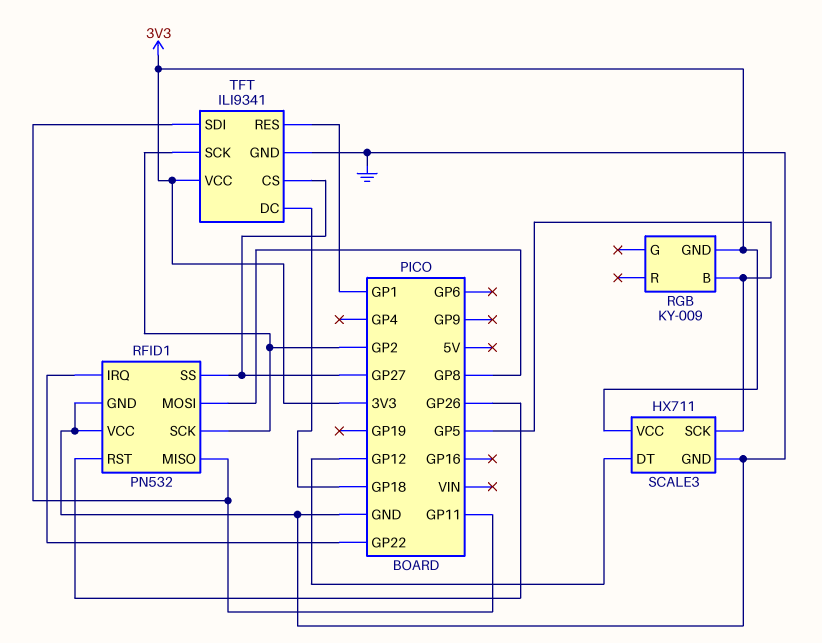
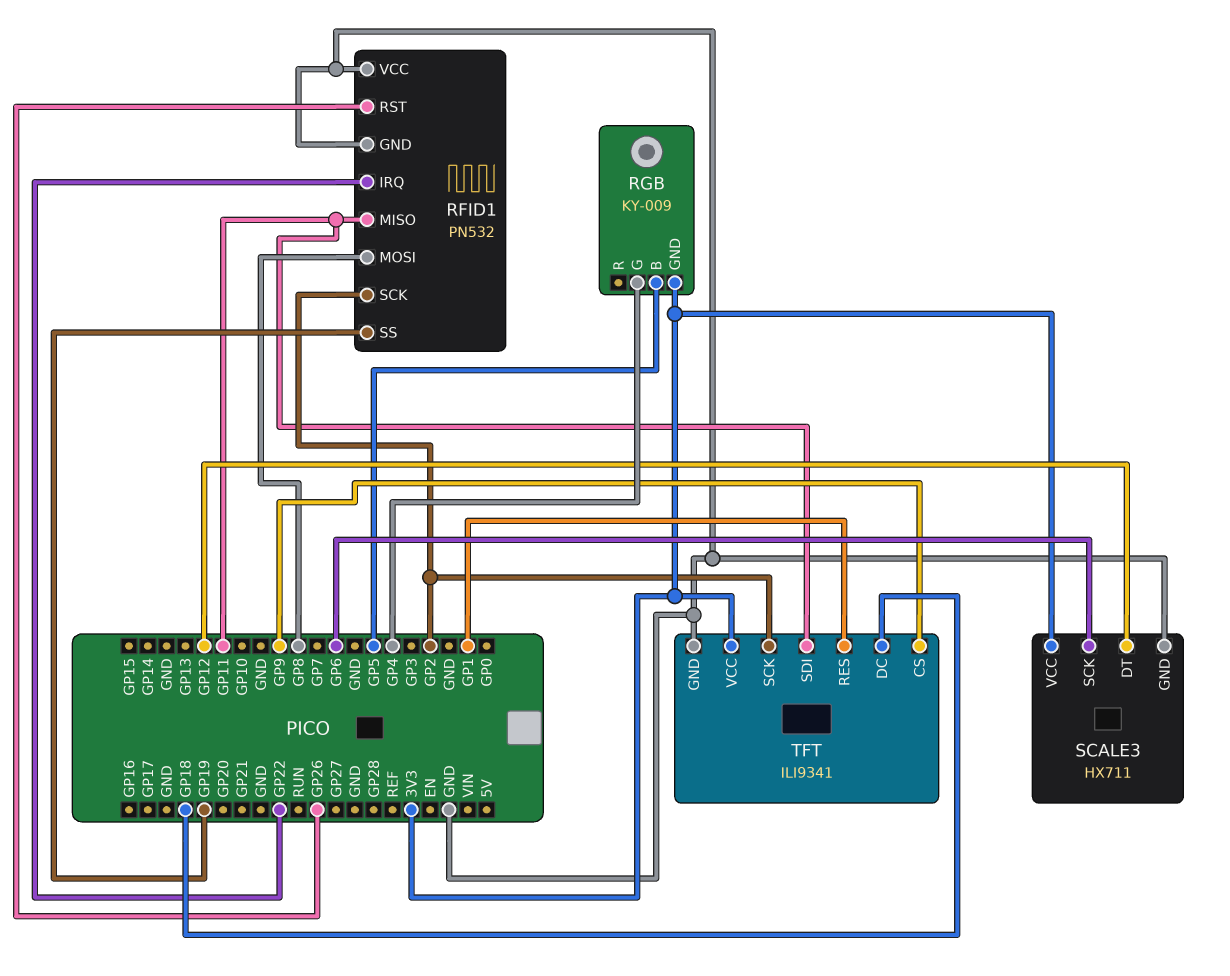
RFID1 pin SS: GP27 -> GP19
RGB pin G: none -> GP4
SCALE3 pin SCK: GP5 -> GP6
TFT pin CS: GP27 -> GP9

